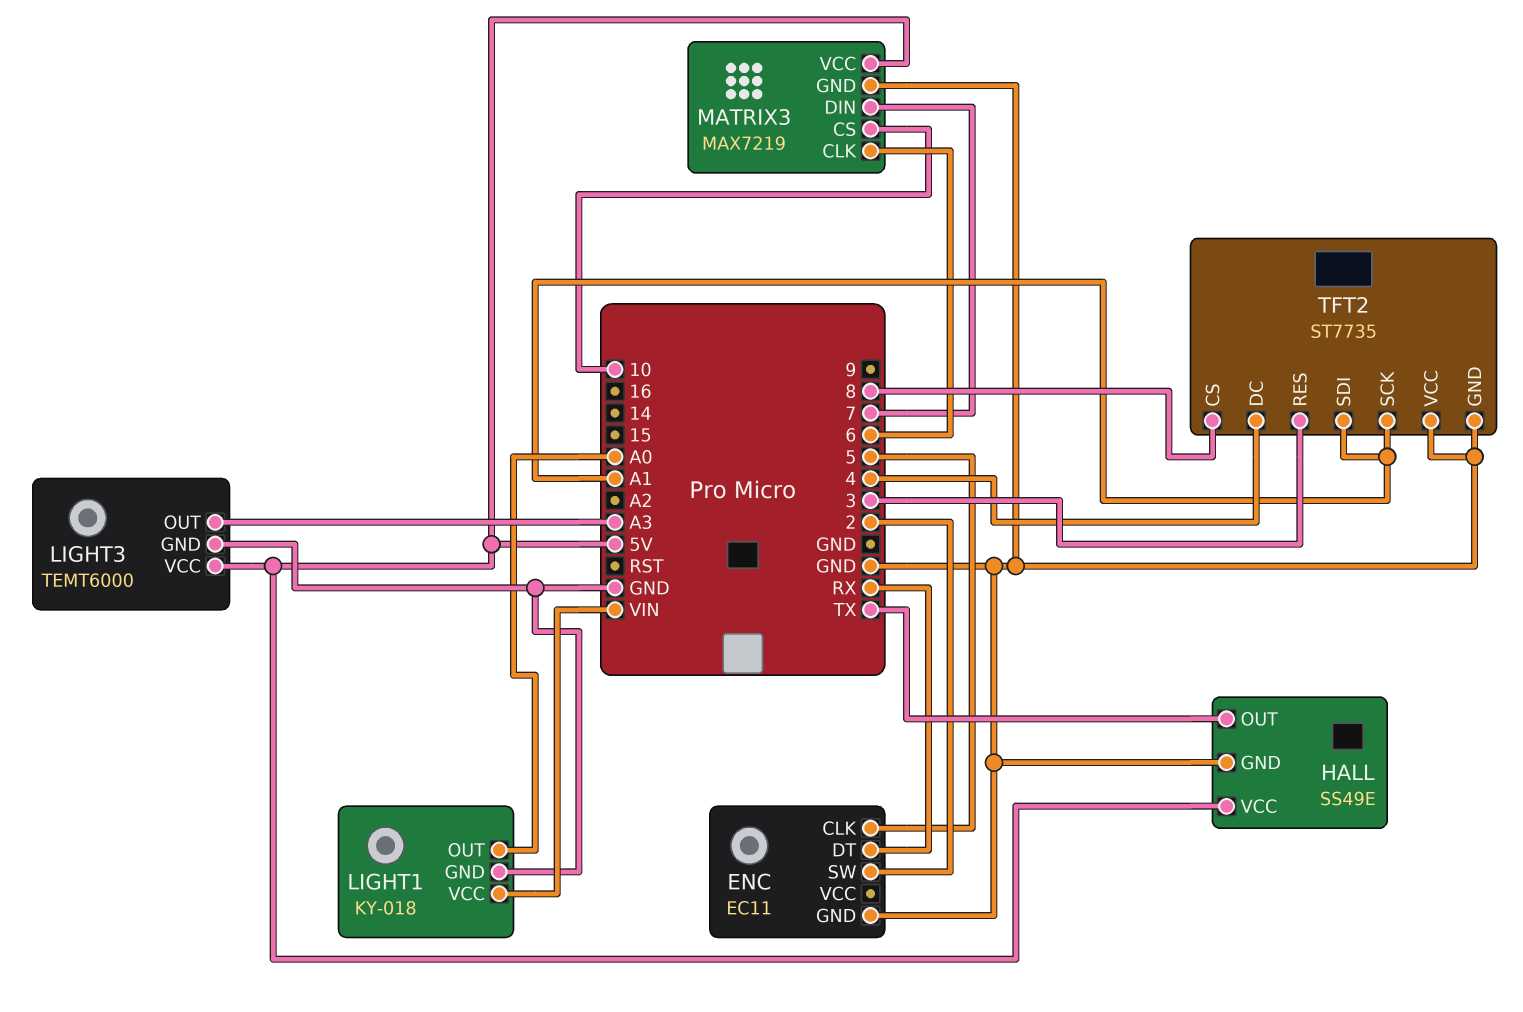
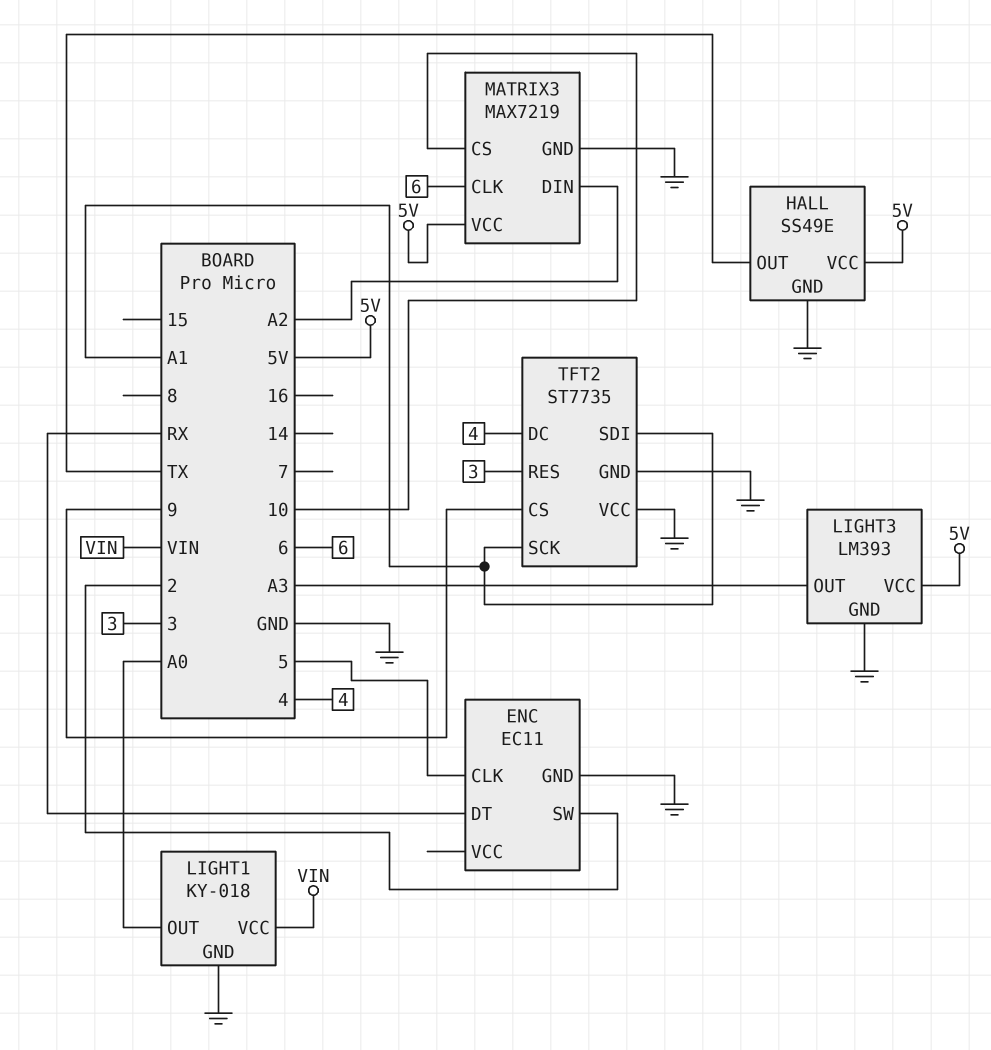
LIGHT3: TEMT6000 -> LM393
MATRIX3 pin DIN: 7 -> A2
TFT2 pin CS: 8 -> 9

